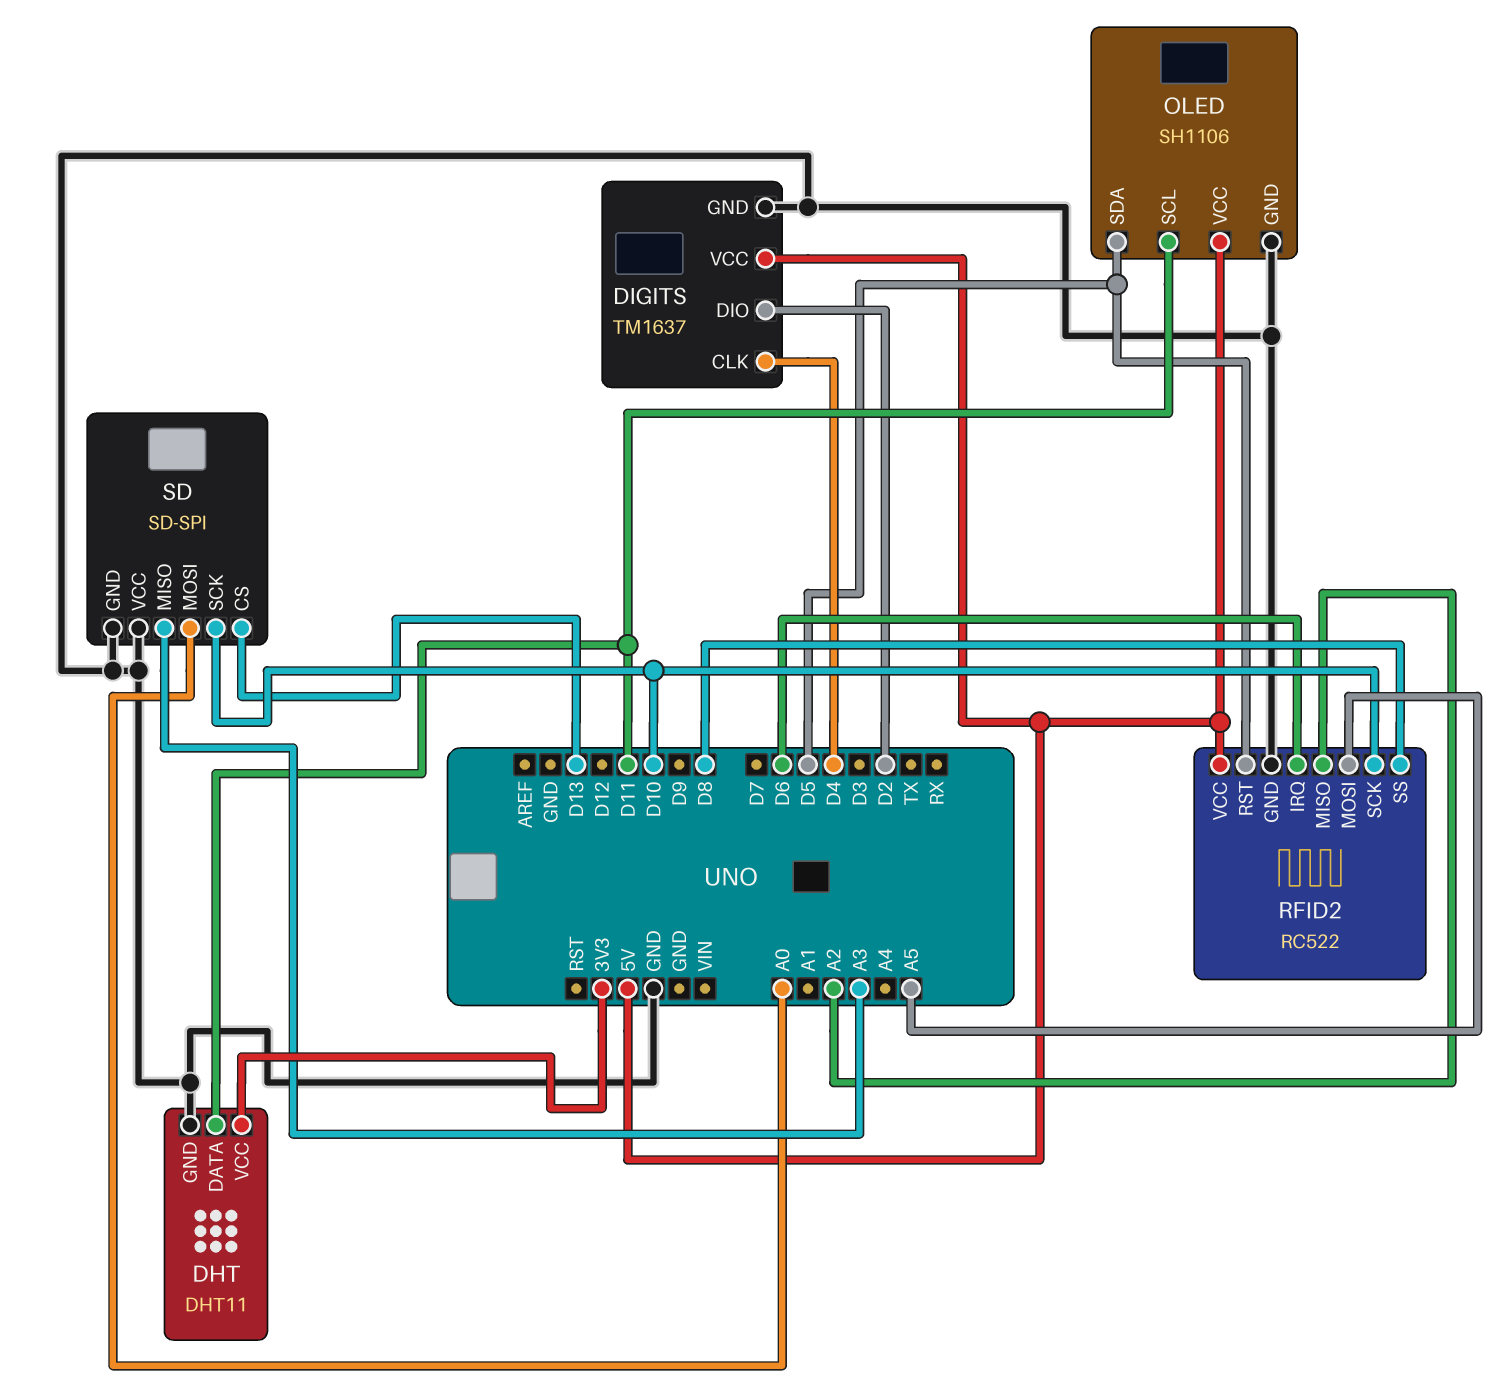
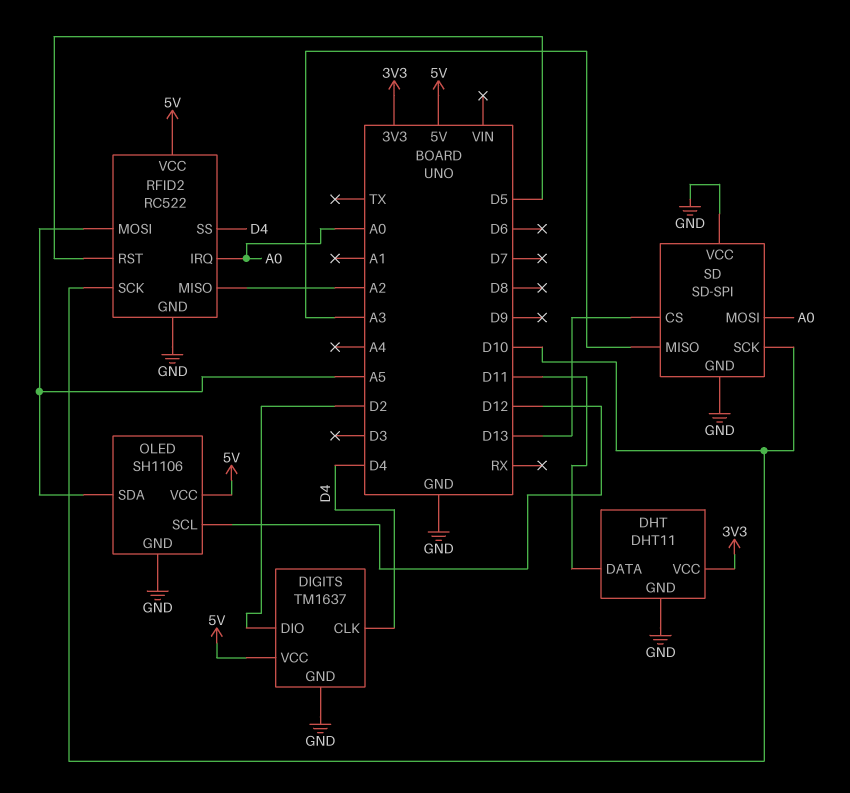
OLED pin SCL: D11 -> D12
OLED pin SDA: D5 -> A5
RFID2 pin IRQ: D6 -> A0
RFID2 pin SS: D8 -> D4

